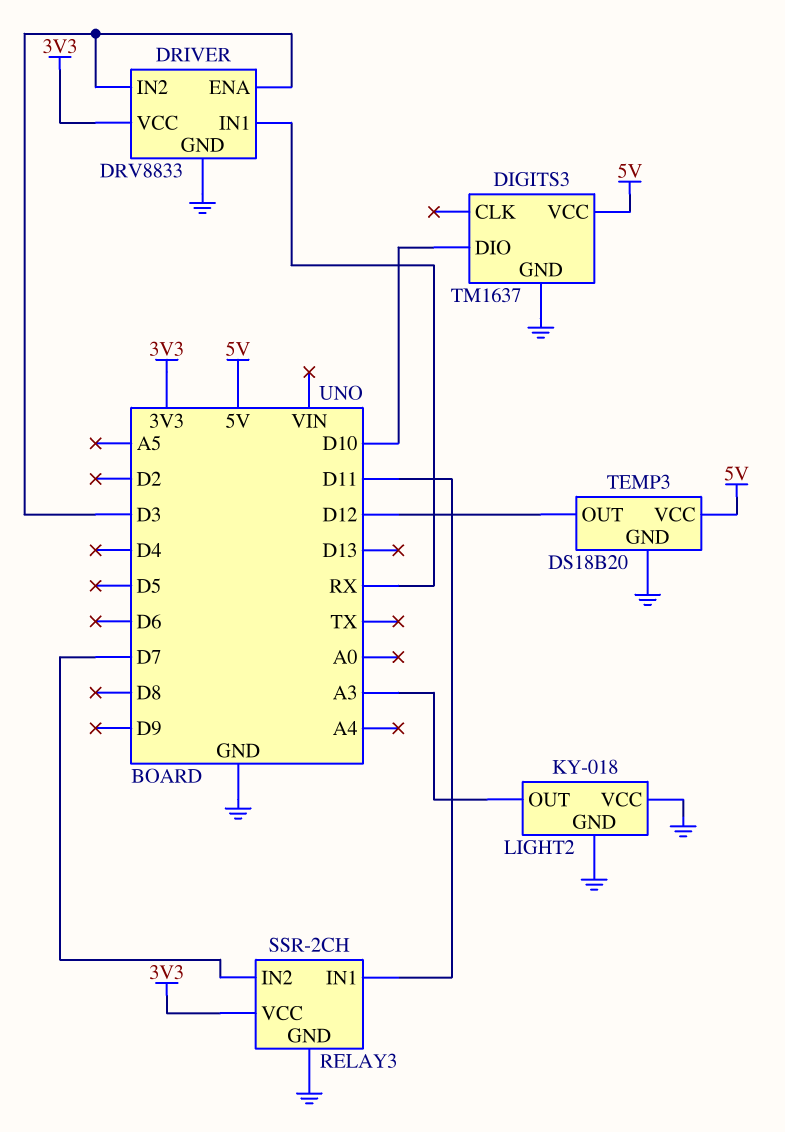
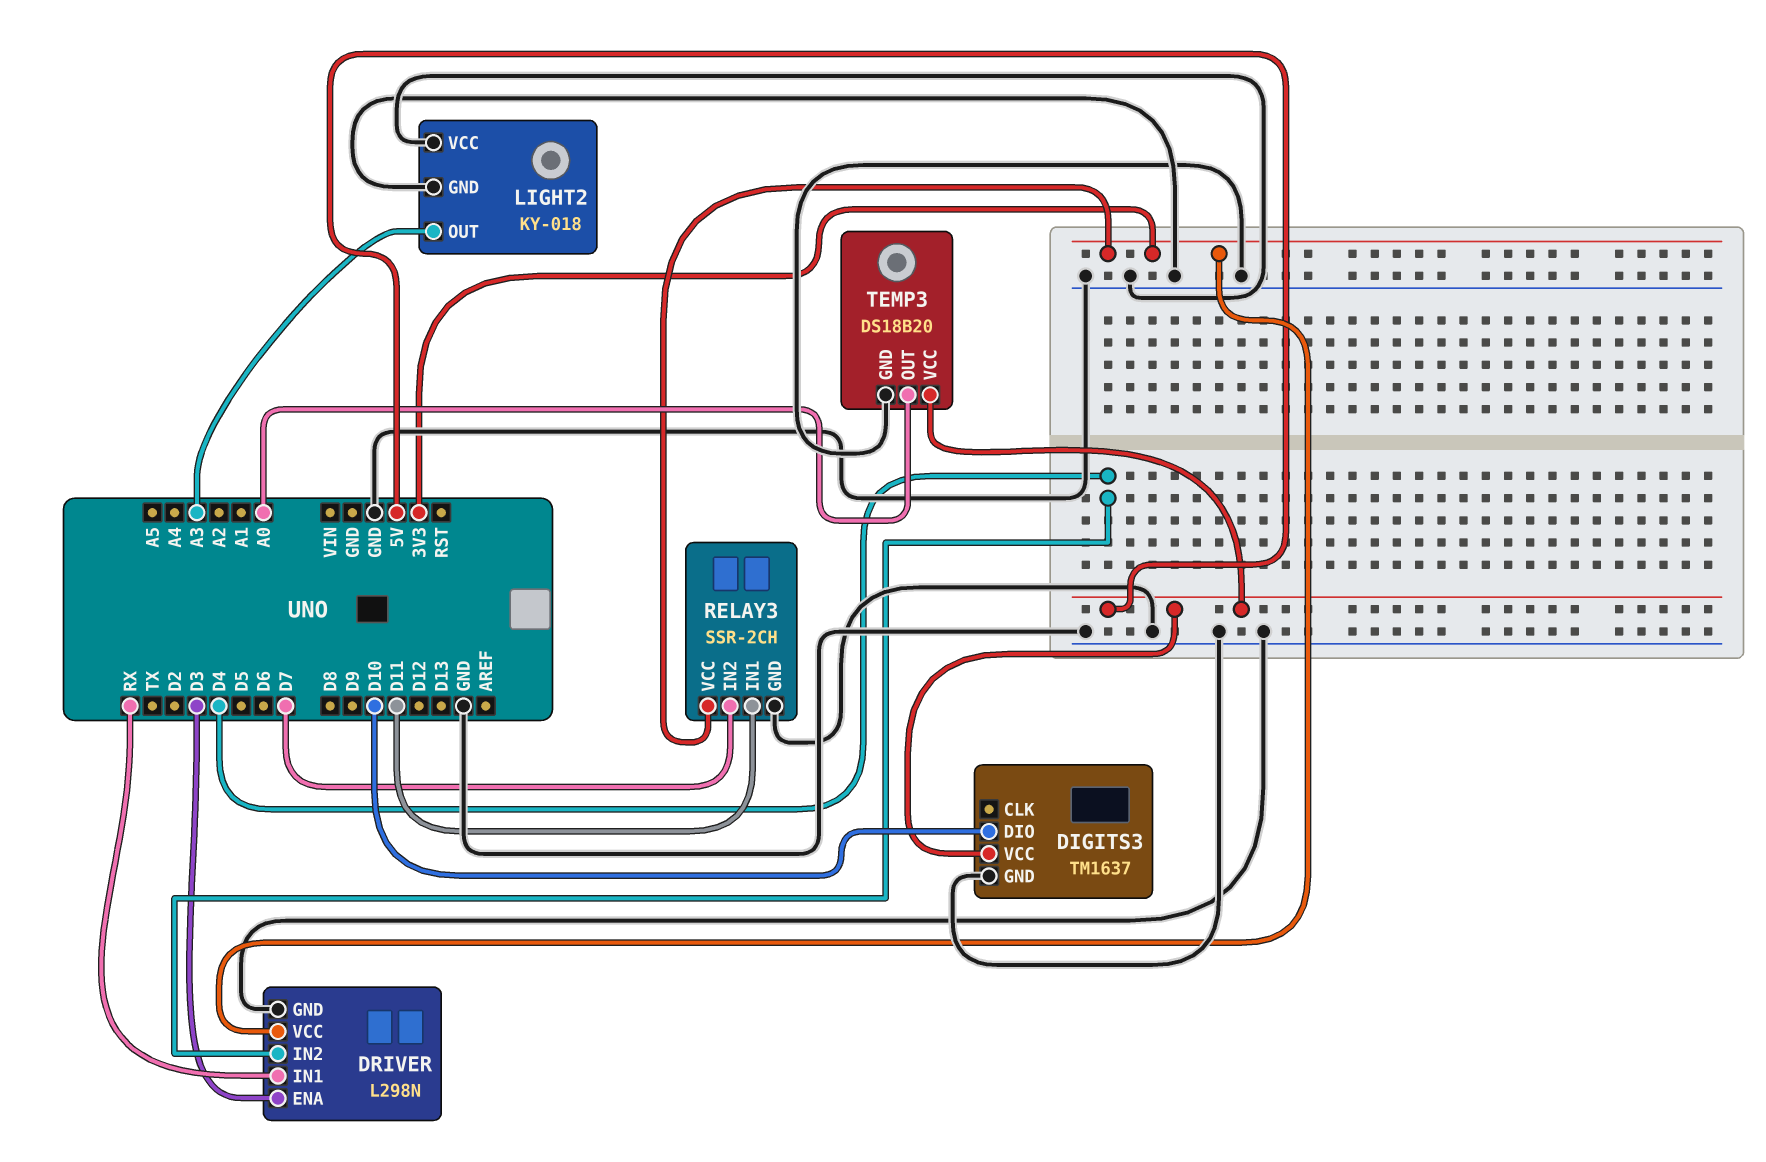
DRIVER: DRV8833 -> L298N
DRIVER pin IN2: D3 -> D4
TEMP3 pin OUT: D12 -> A0

